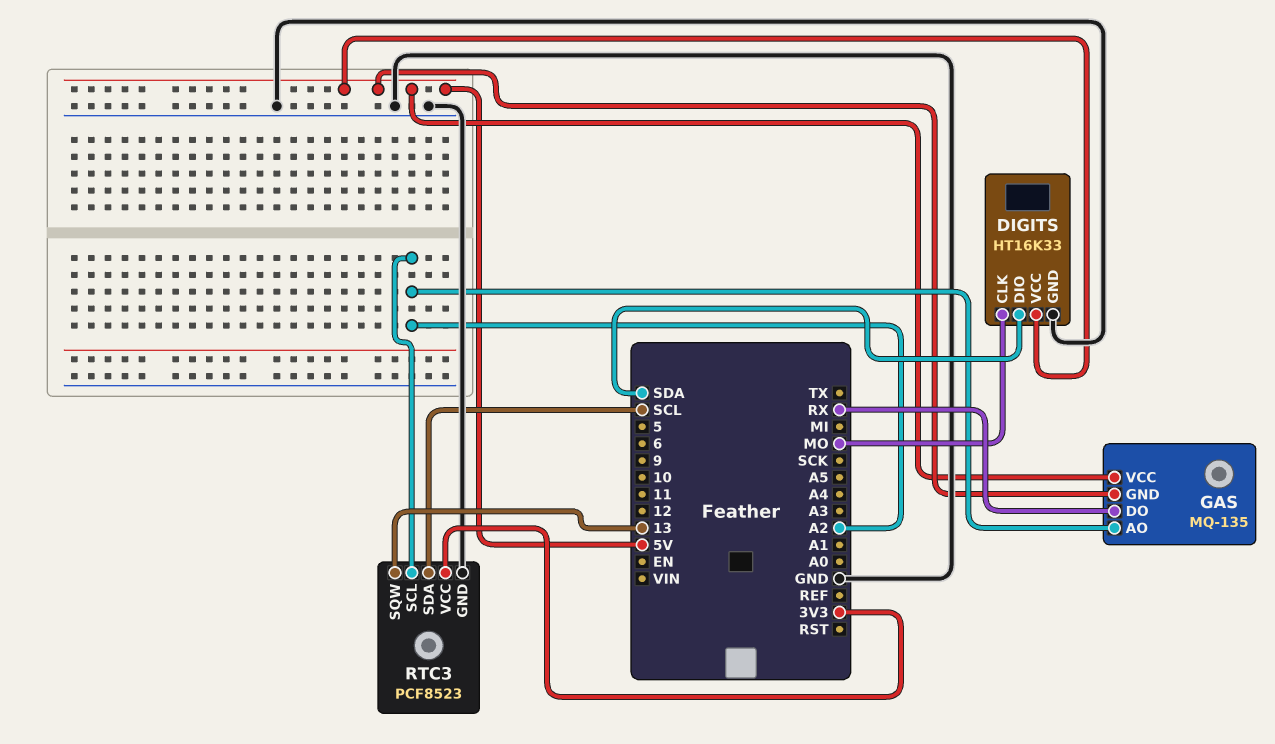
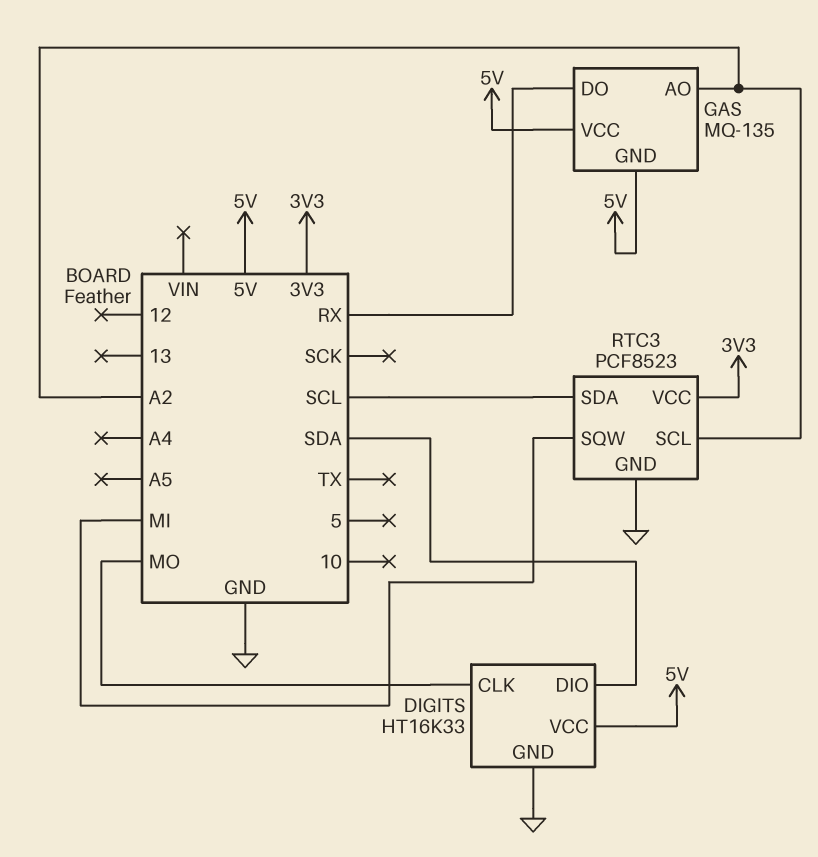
RTC3 pin SQW: 13 -> MI

